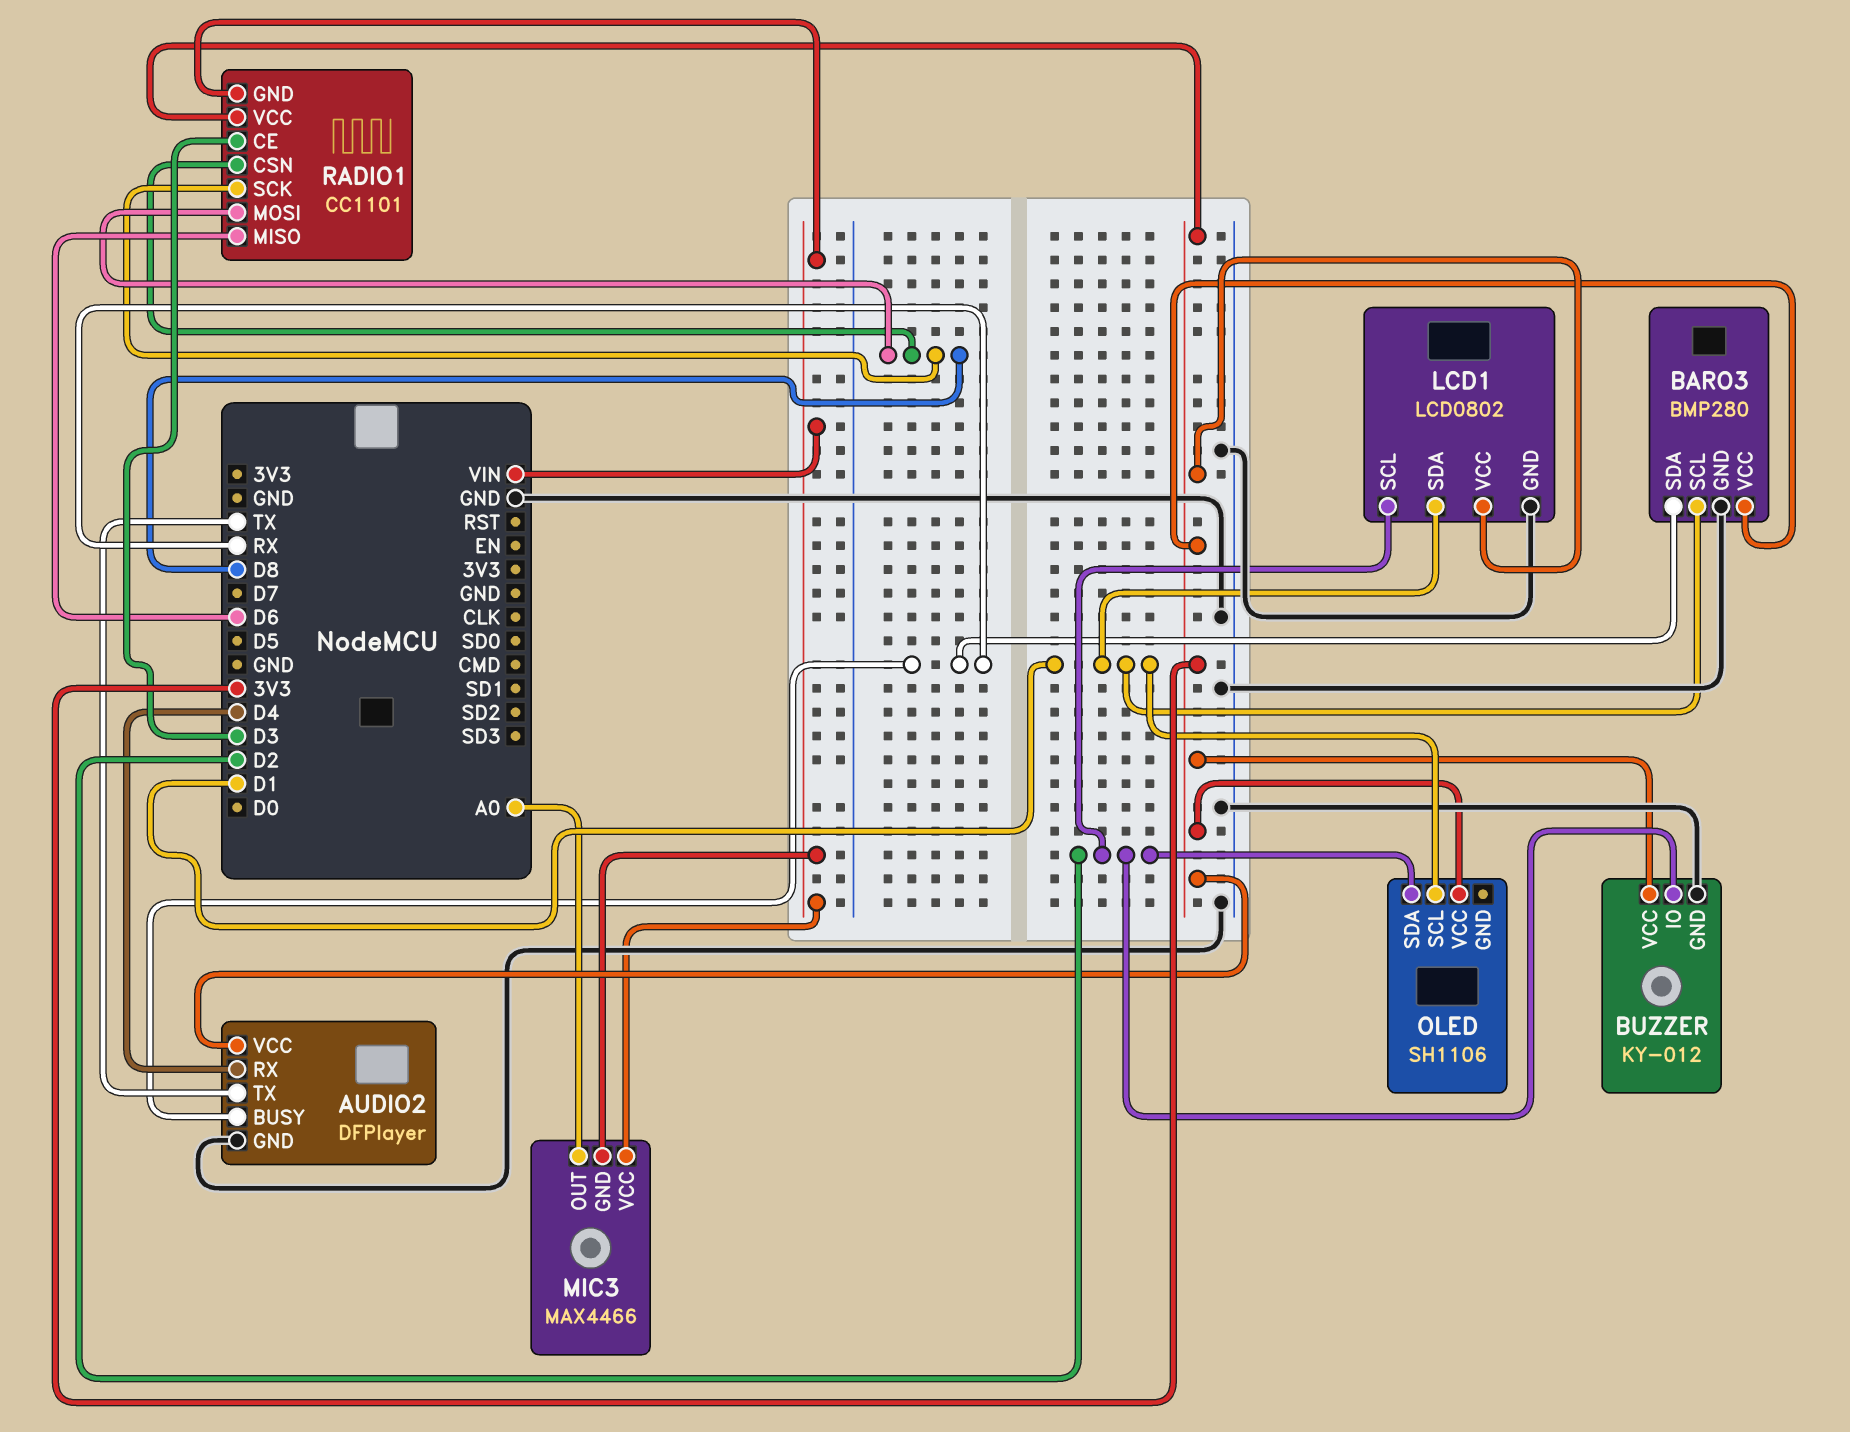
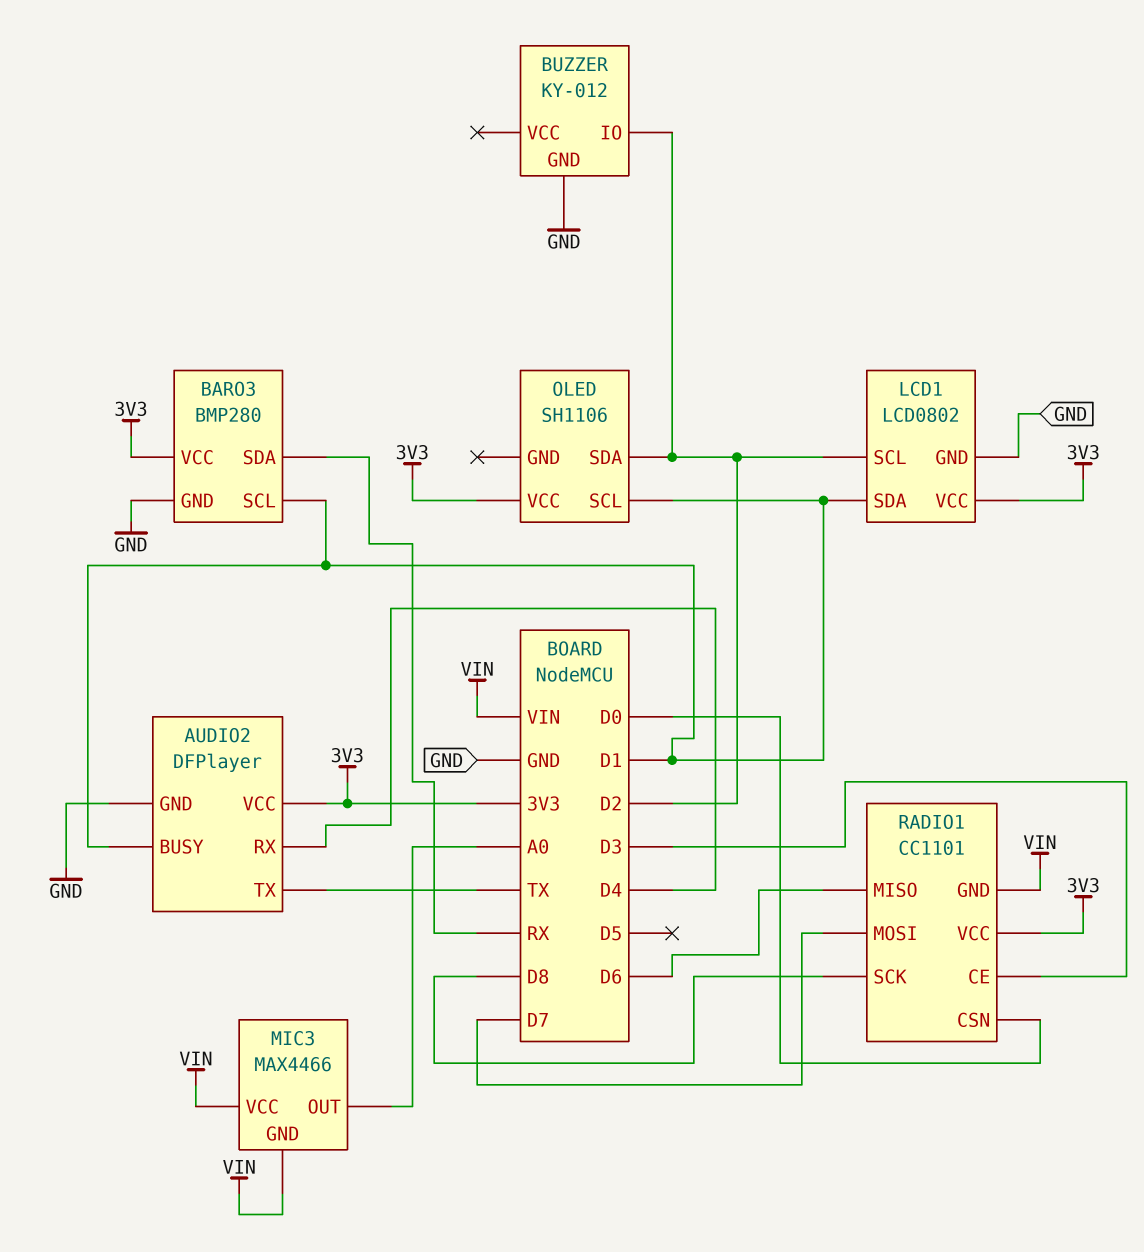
AUDIO2 pin BUSY: RX -> D1
BUZZER pin VCC: 3V3 -> none
RADIO1 pin CSN: D8 -> D0
RADIO1 pin MOSI: D8 -> D7

